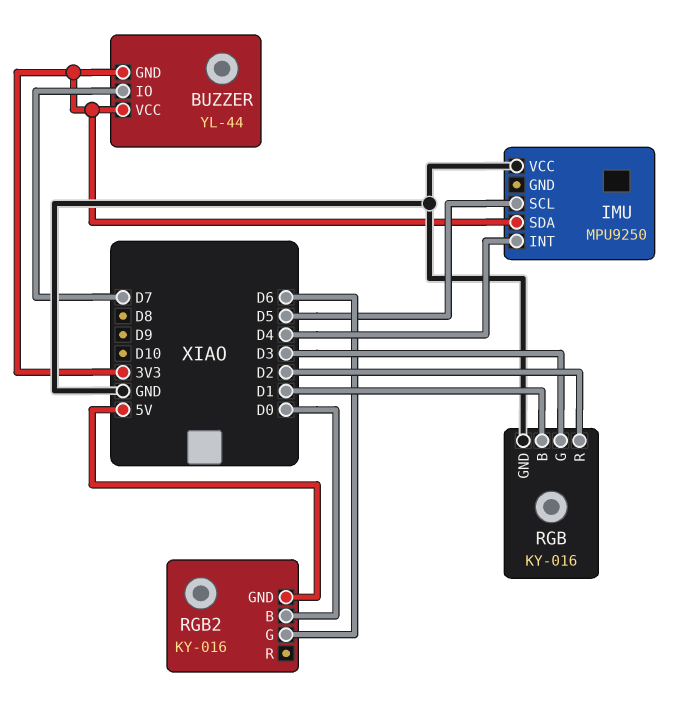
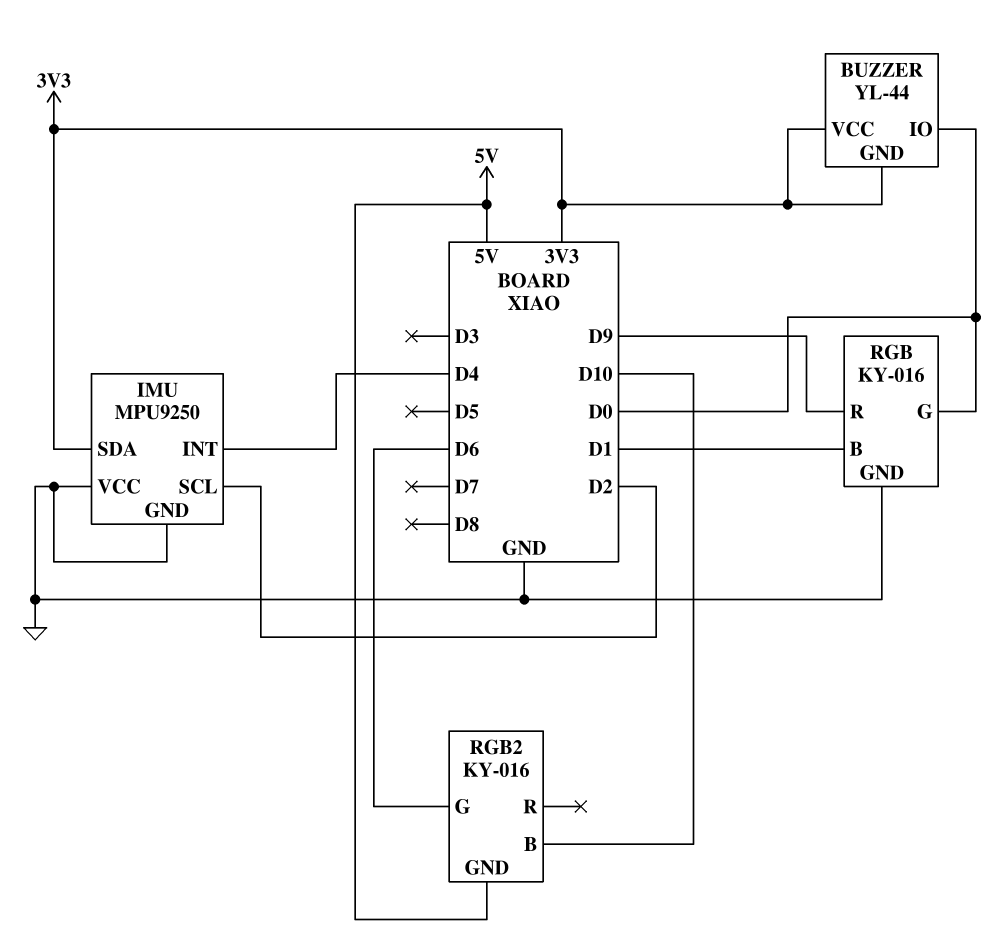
BUZZER pin IO: D7 -> D0
IMU pin GND: none -> GND
IMU pin SCL: D5 -> D2
RGB pin G: D3 -> D0
RGB pin R: D2 -> D9
RGB2 pin B: D0 -> D10

